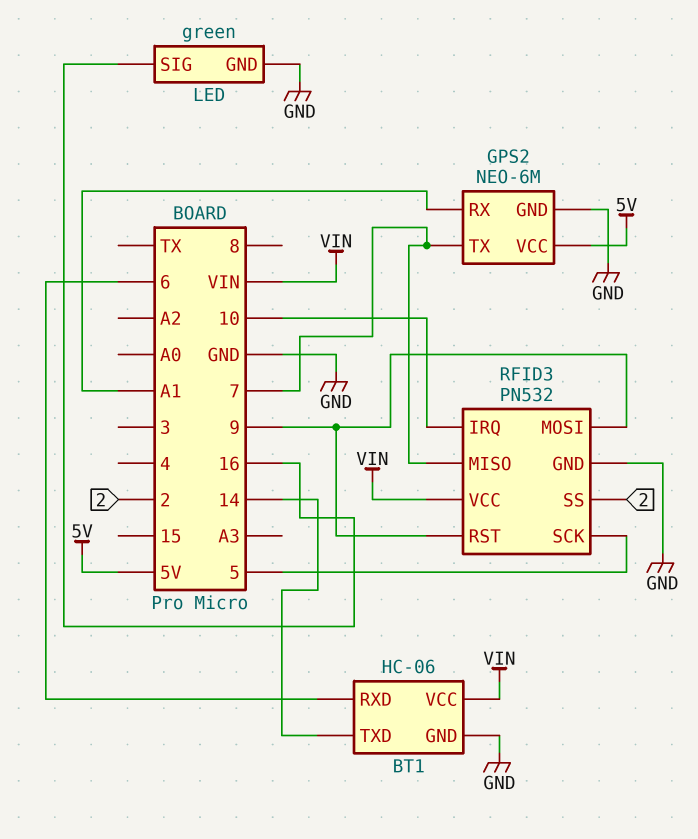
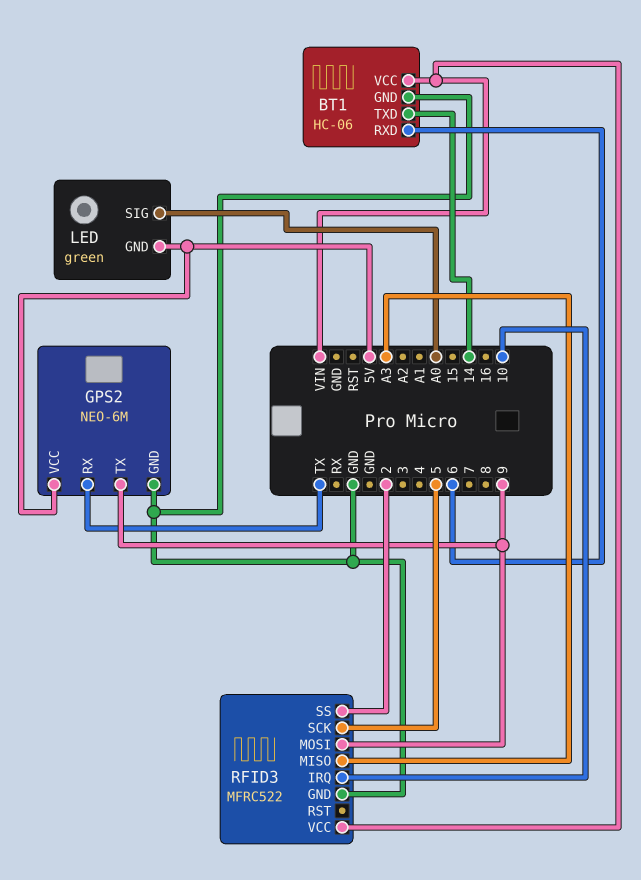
GPS2 pin RX: A1 -> TX
GPS2 pin TX: 7 -> 9
LED pin GND: GND -> 5V
LED pin SIG: 16 -> A0
RFID3: PN532 -> MFRC522
RFID3 pin MISO: 7 -> A3
RFID3 pin RST: 9 -> none

